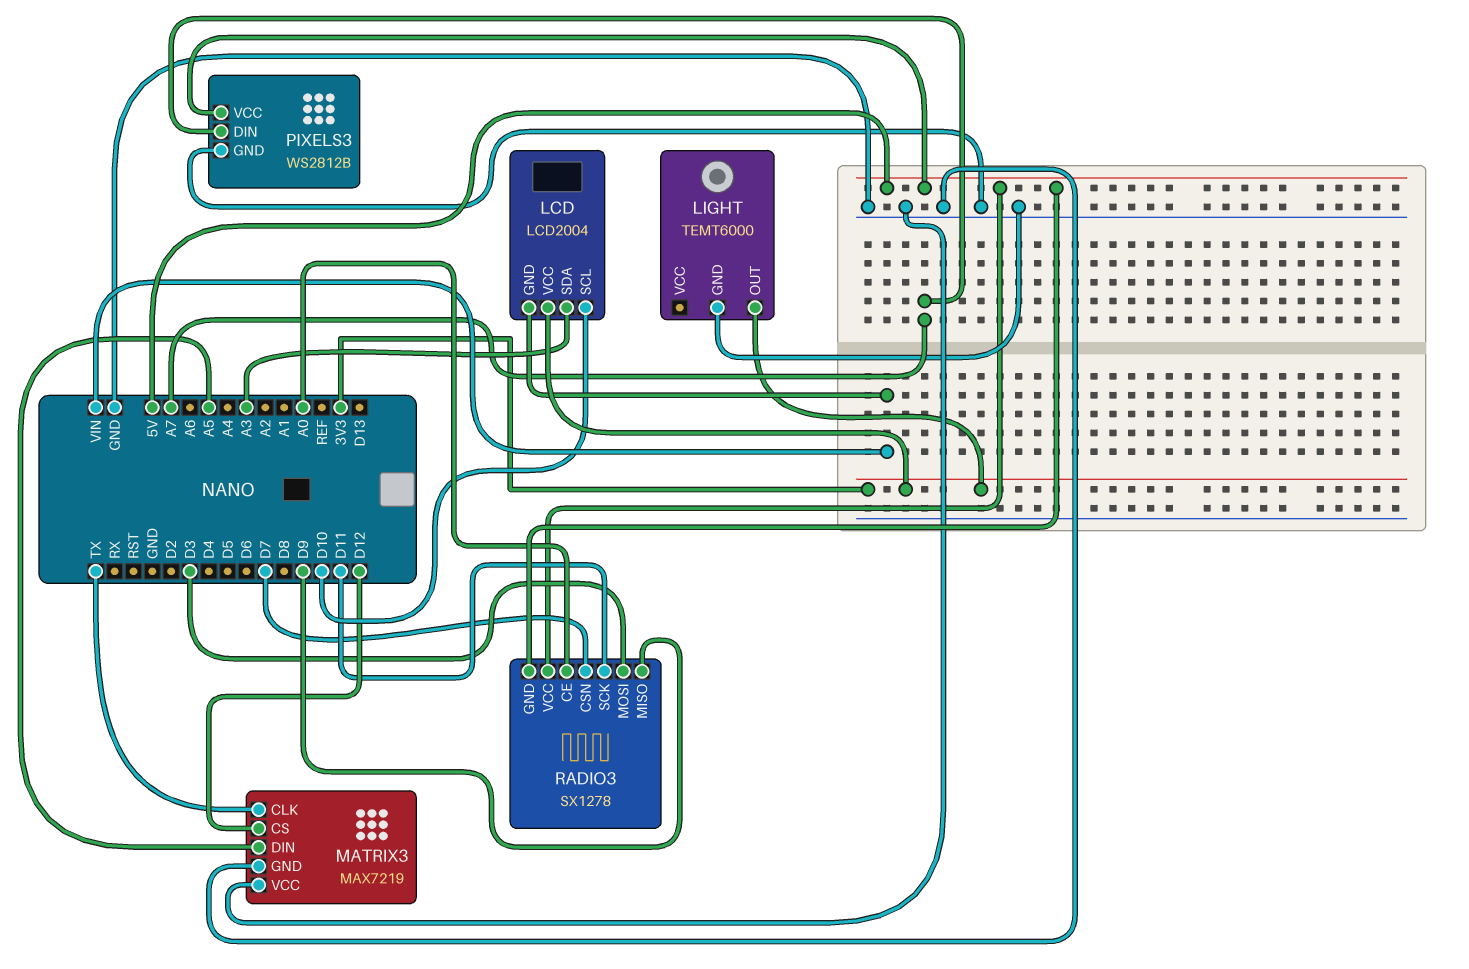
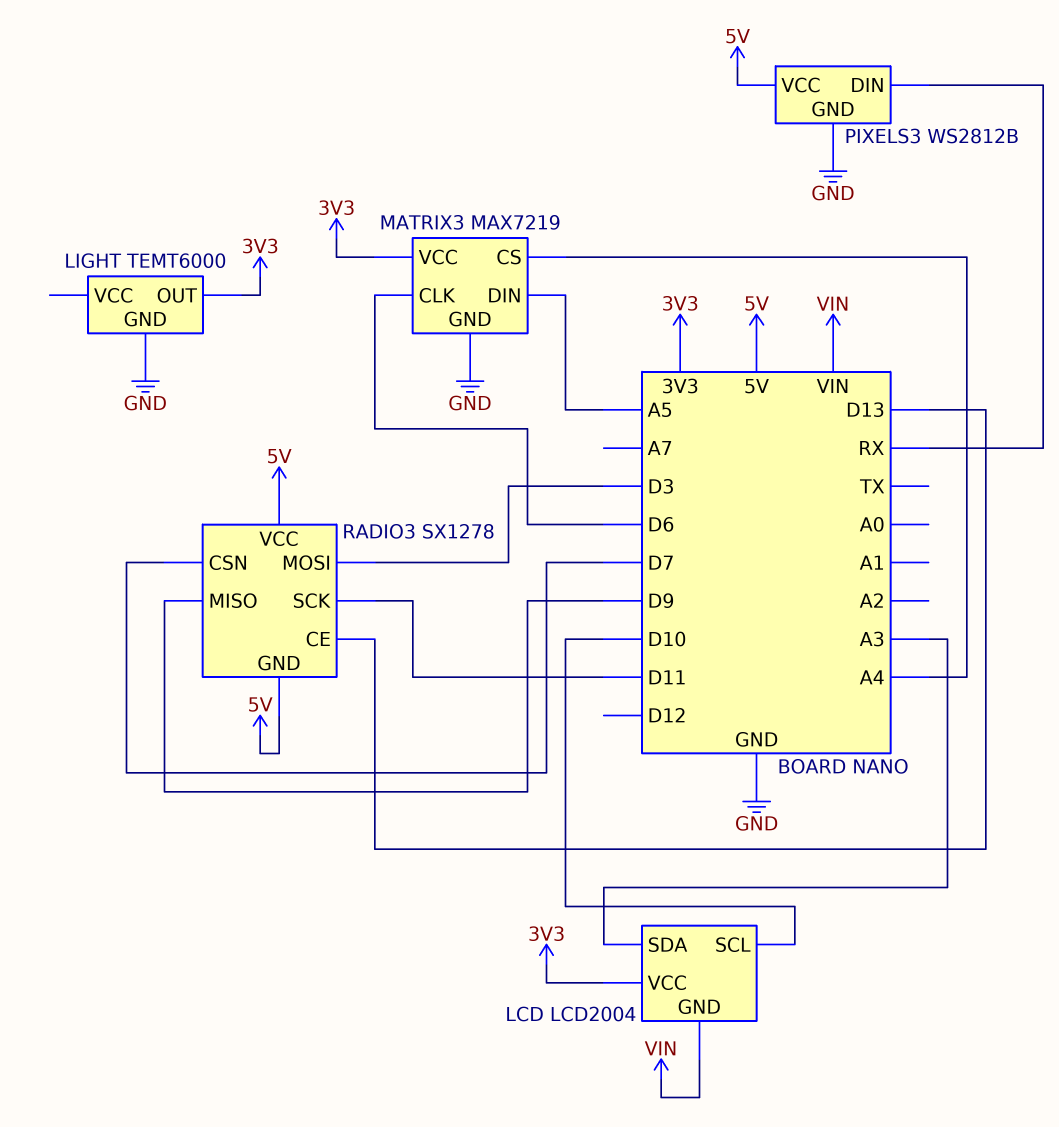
MATRIX3 pin CLK: TX -> D6
MATRIX3 pin CS: D12 -> A4
MATRIX3 pin VCC: GND -> 3V3
PIXELS3 pin DIN: A7 -> RX
RADIO3 pin CE: A0 -> D13

